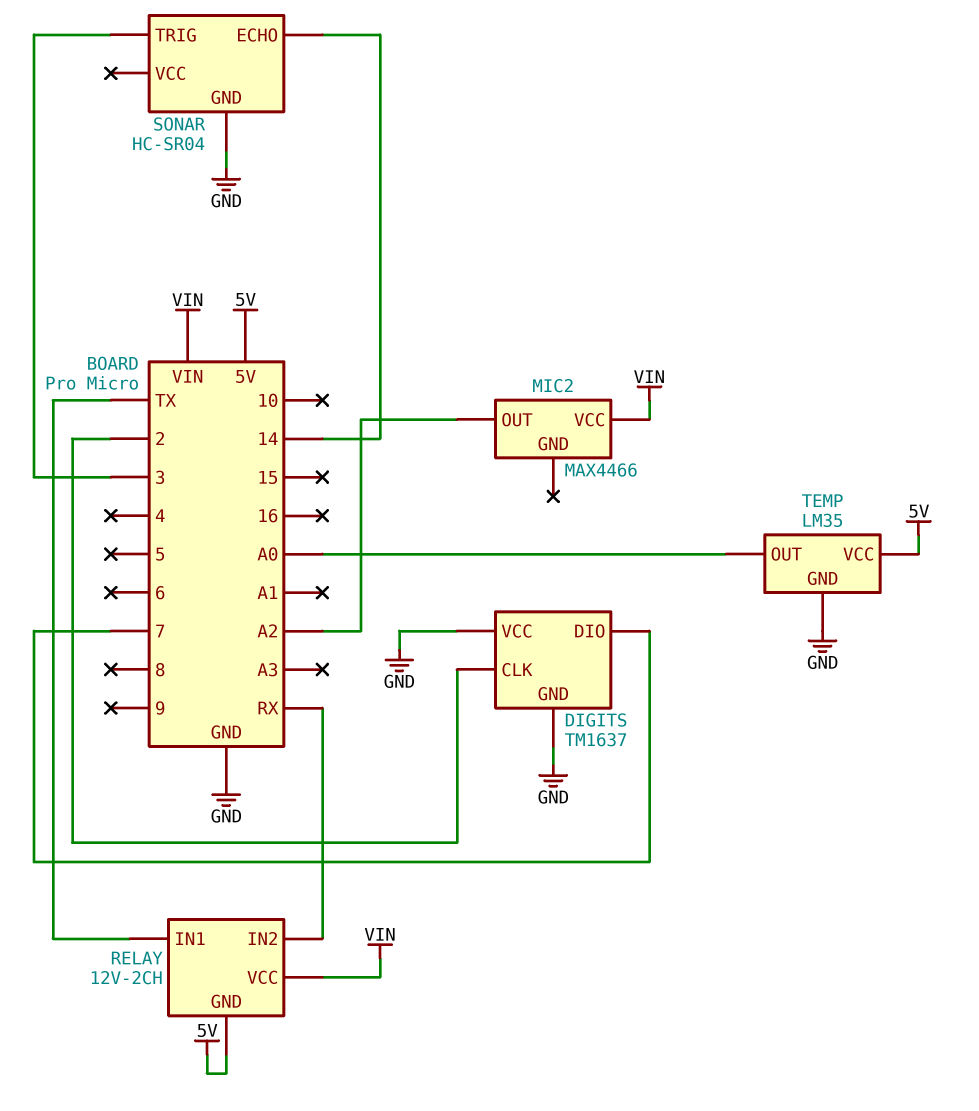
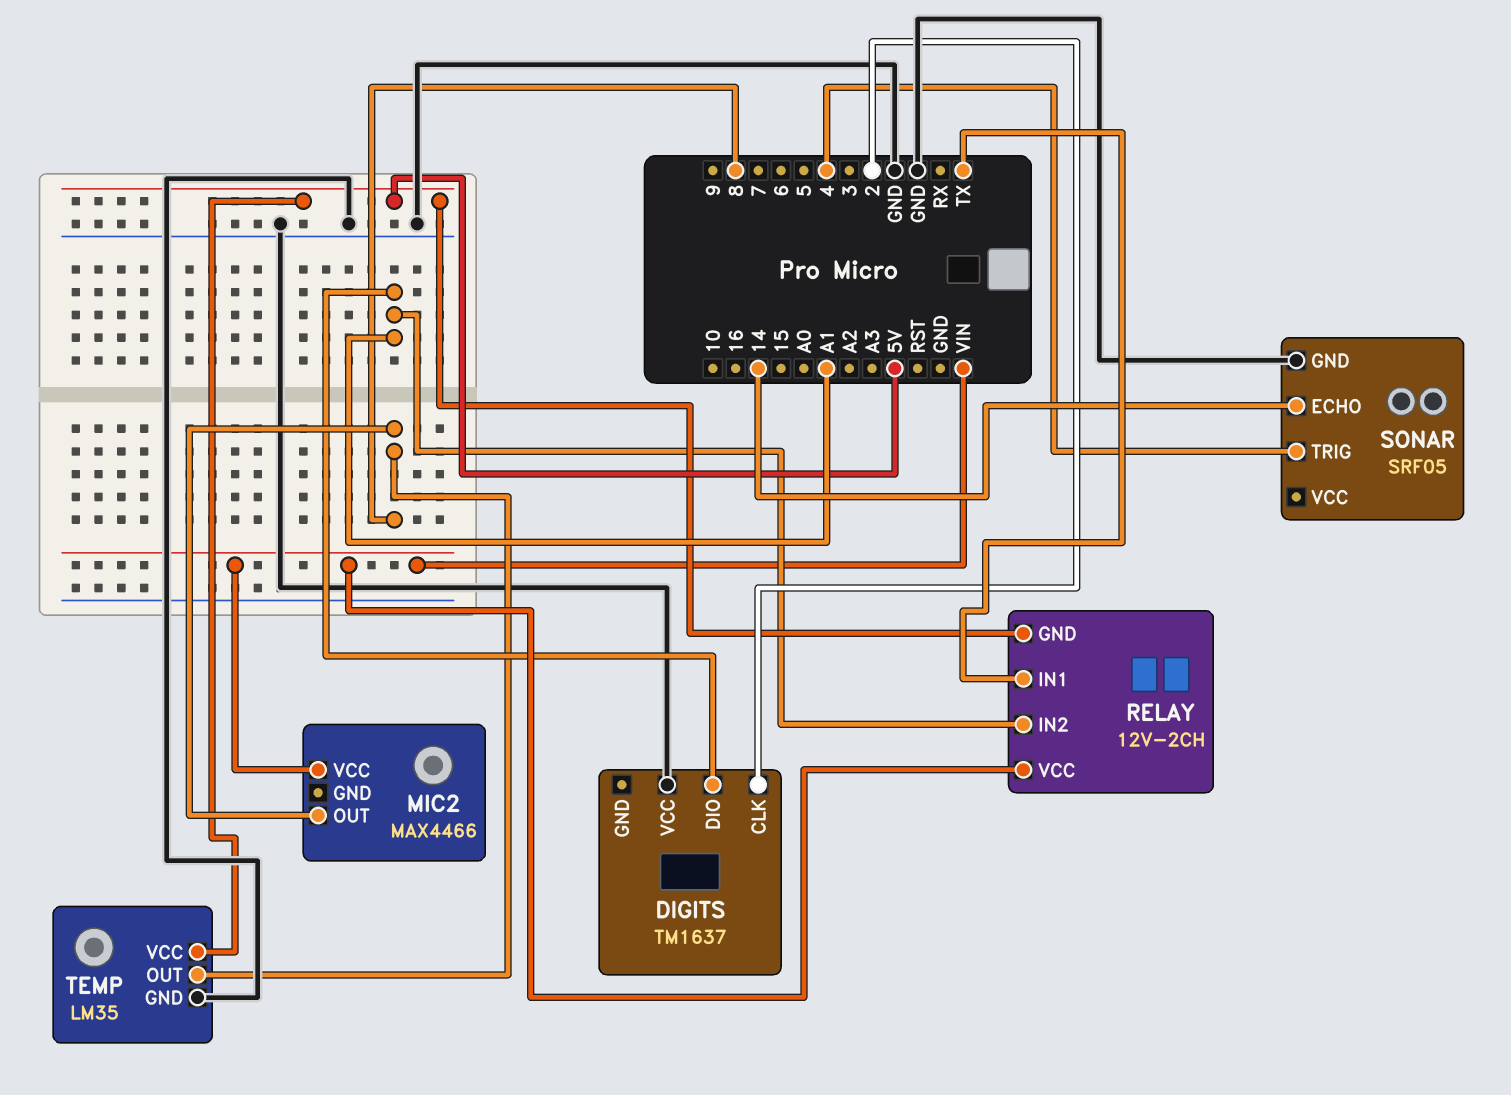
DIGITS pin DIO: 7 -> A1
DIGITS pin GND: GND -> none
MIC2 pin OUT: A2 -> 8
RELAY pin IN2: RX -> A1
SONAR: HC-SR04 -> SRF05
SONAR pin TRIG: 3 -> 4
TEMP pin OUT: A0 -> 8

